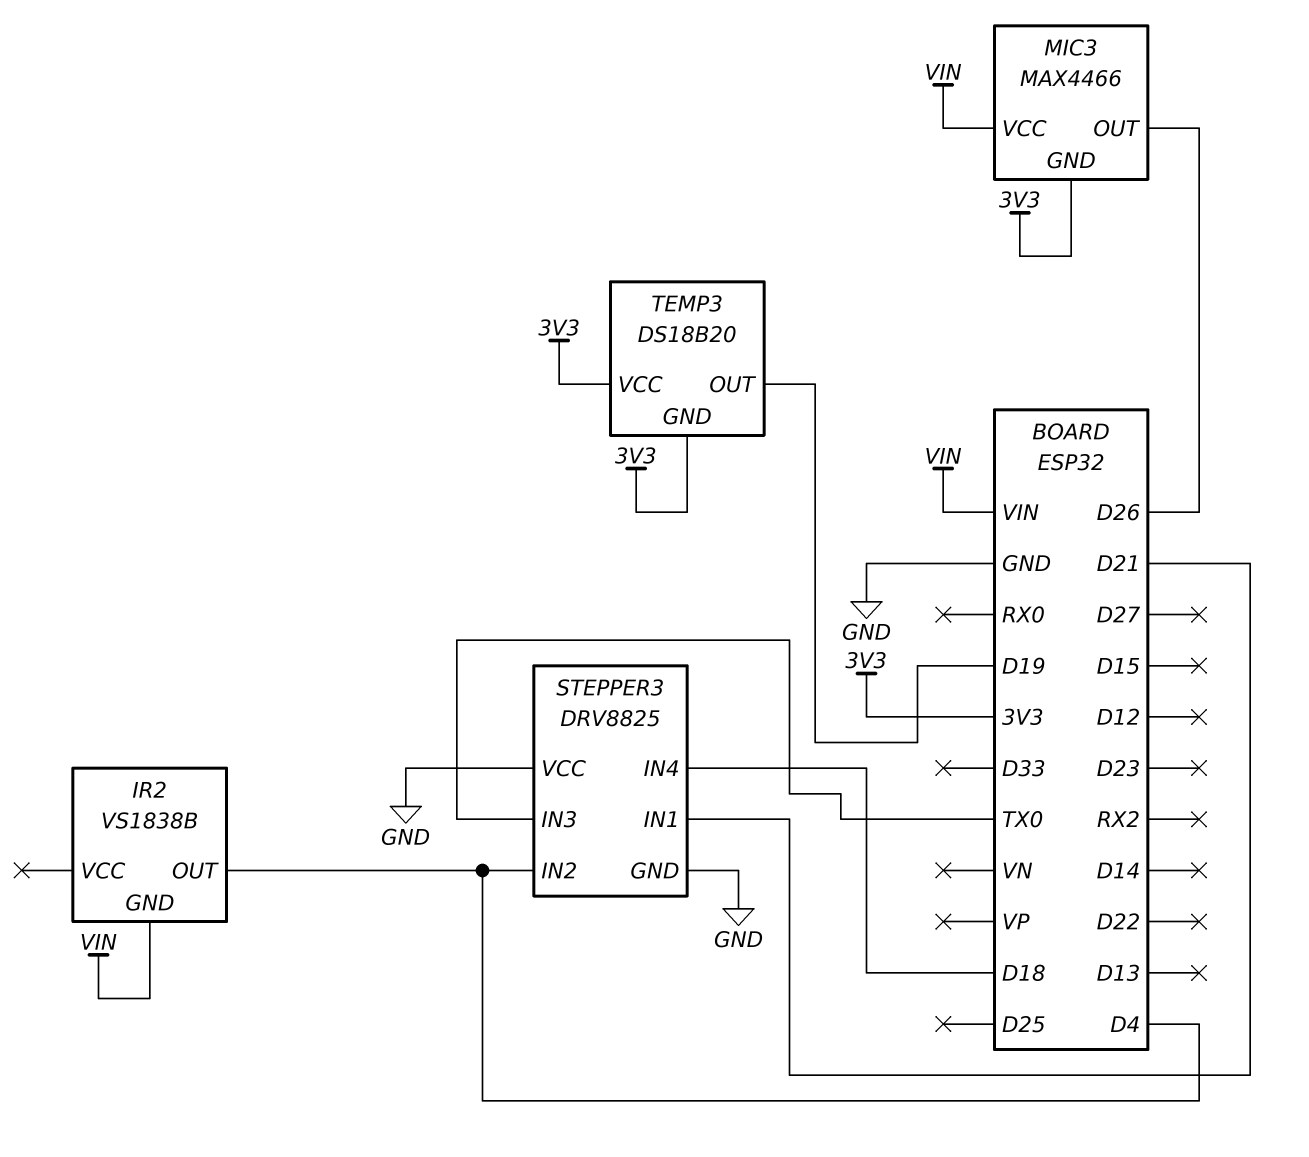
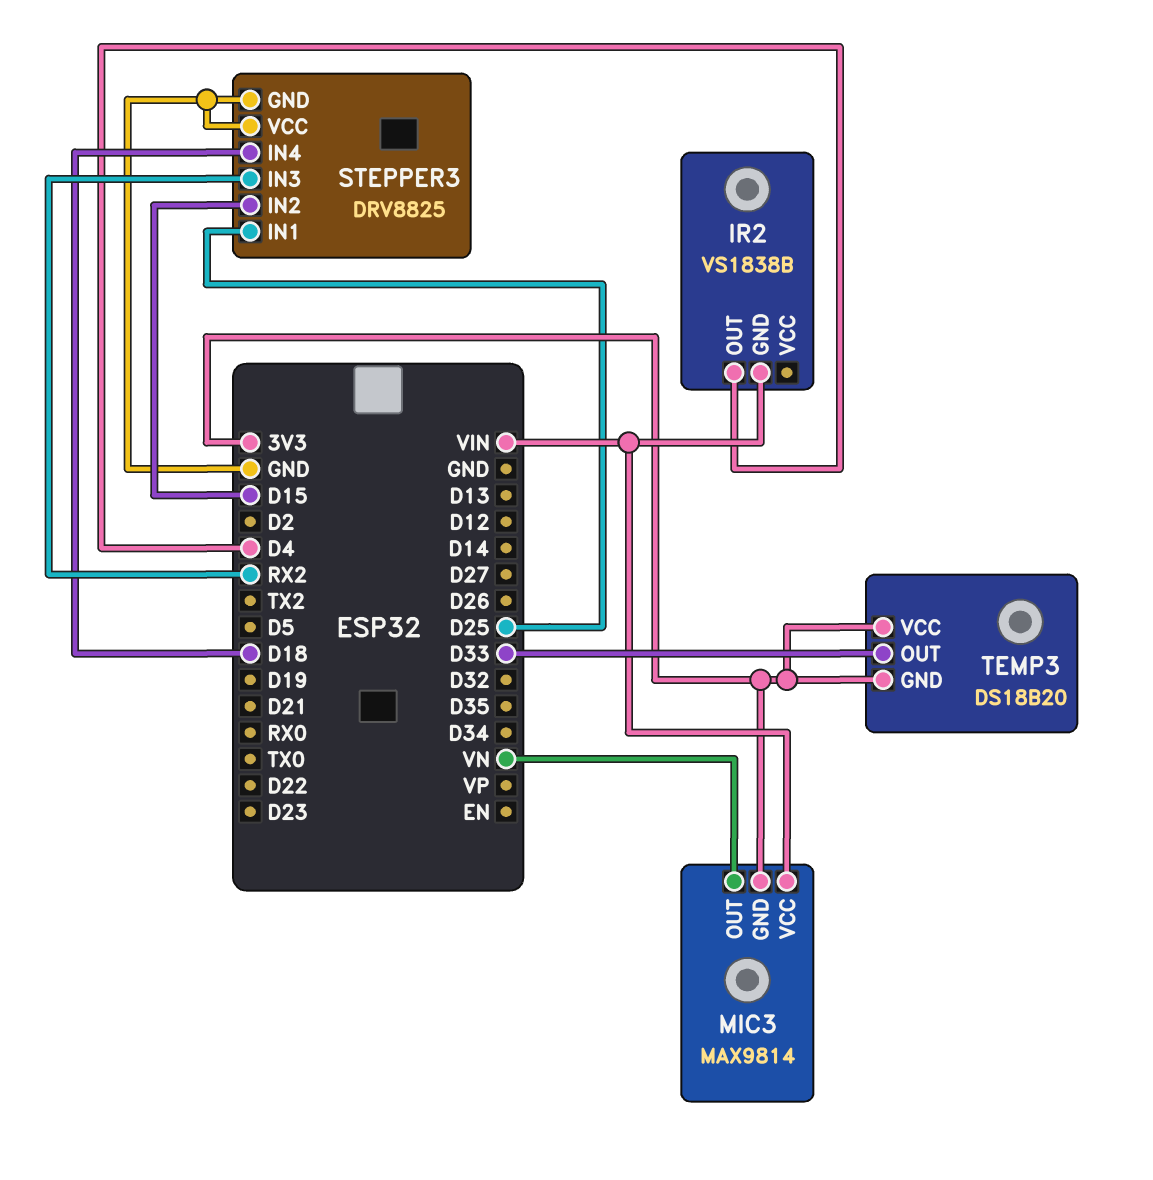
MIC3: MAX4466 -> MAX9814
MIC3 pin OUT: D26 -> VN
STEPPER3 pin IN1: D21 -> D25
STEPPER3 pin IN2: D4 -> D15
STEPPER3 pin IN3: TX0 -> RX2
TEMP3 pin OUT: D19 -> D33

